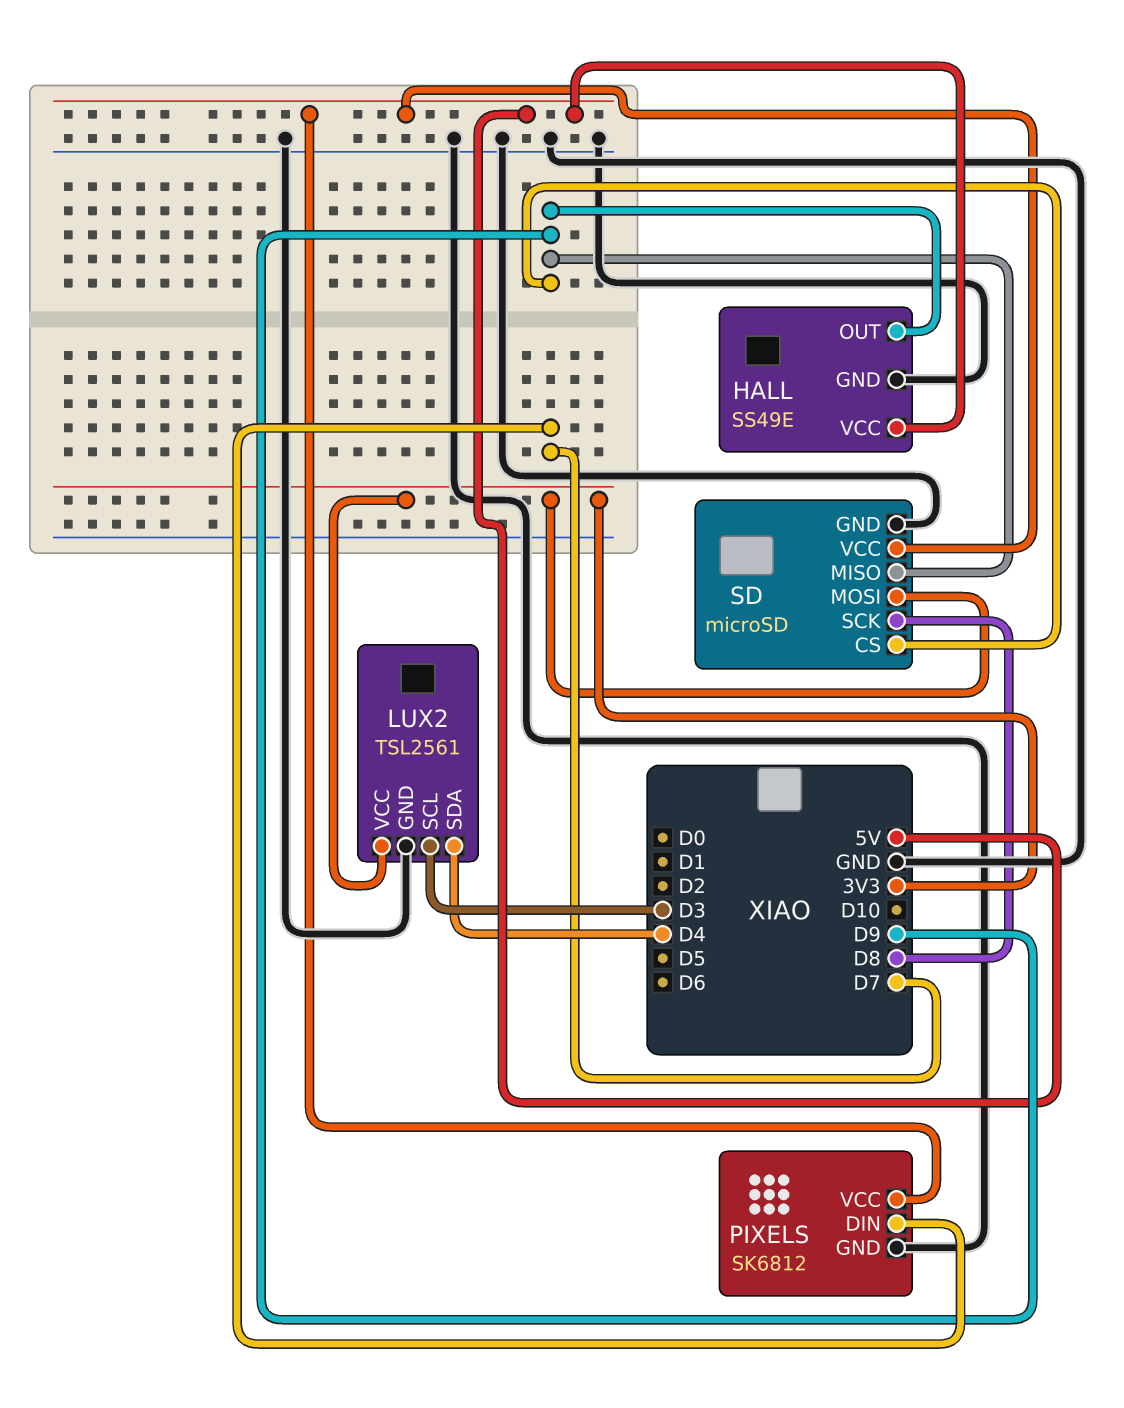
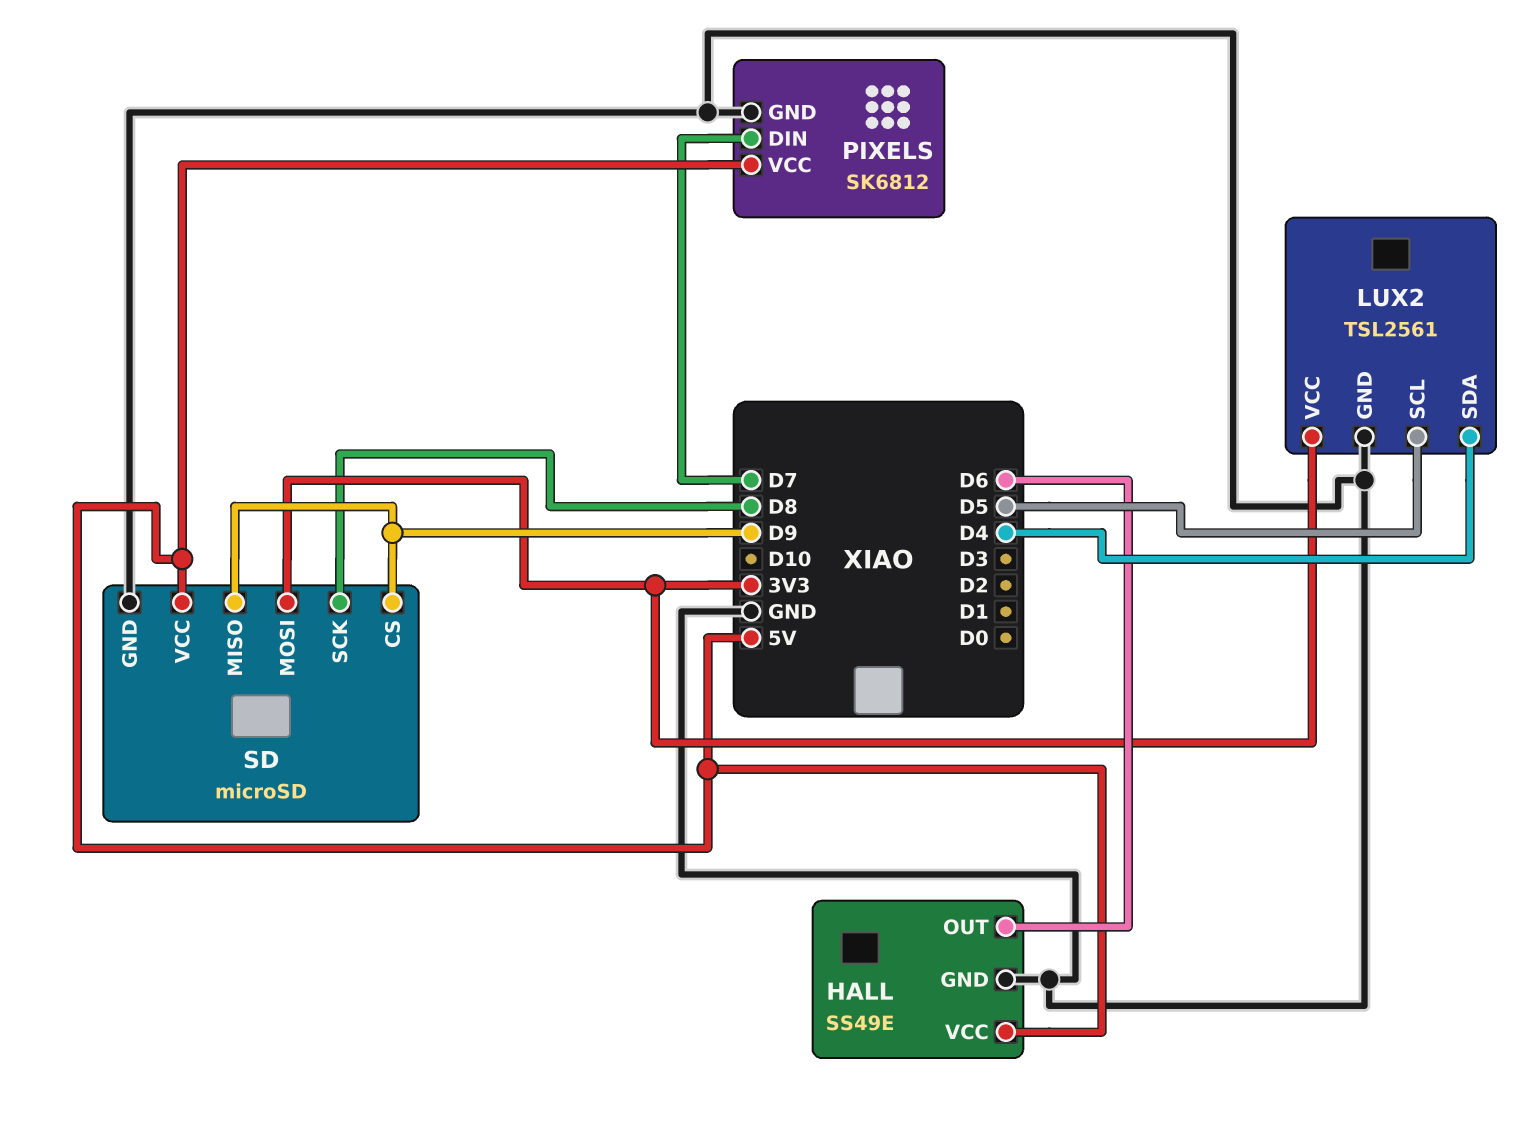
HALL pin OUT: D9 -> D6
LUX2 pin SCL: D3 -> D5

